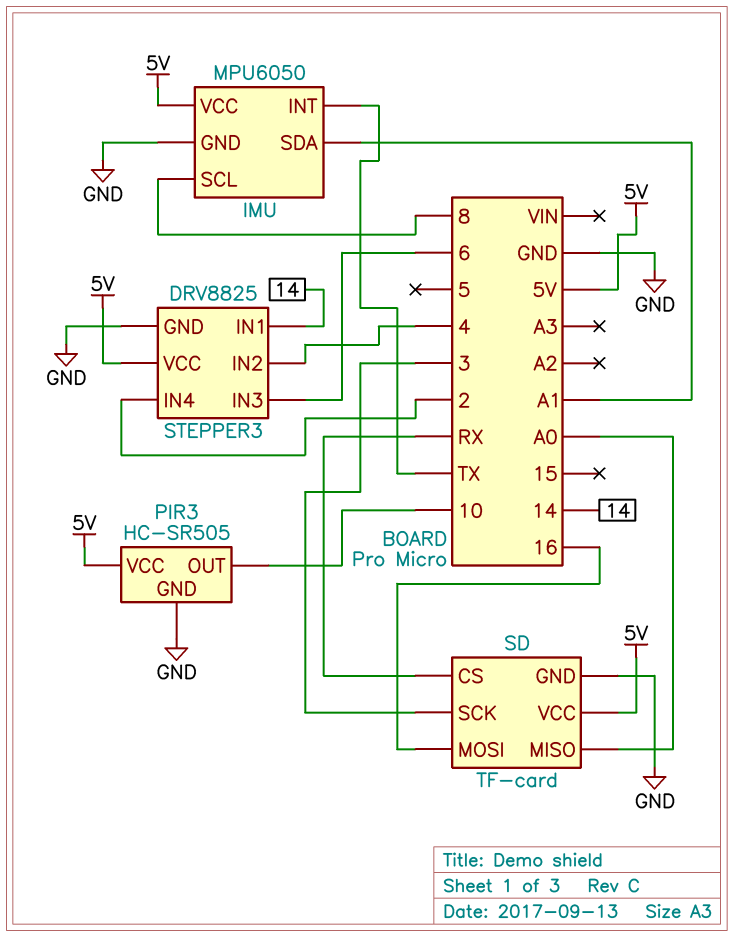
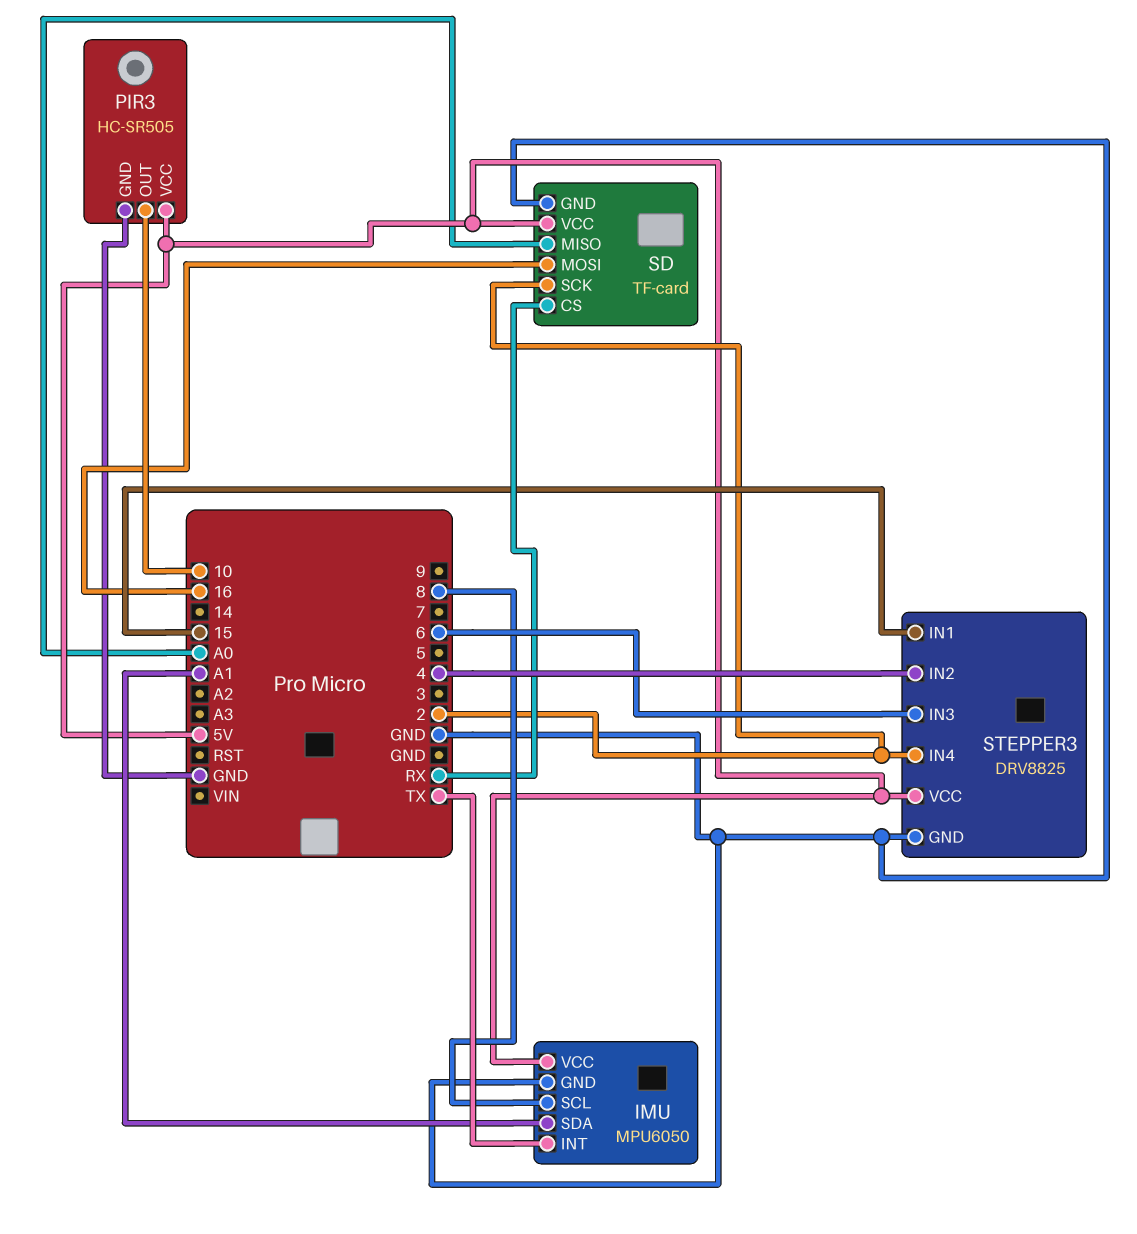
SD pin SCK: 3 -> 2
STEPPER3 pin IN1: 14 -> 15

